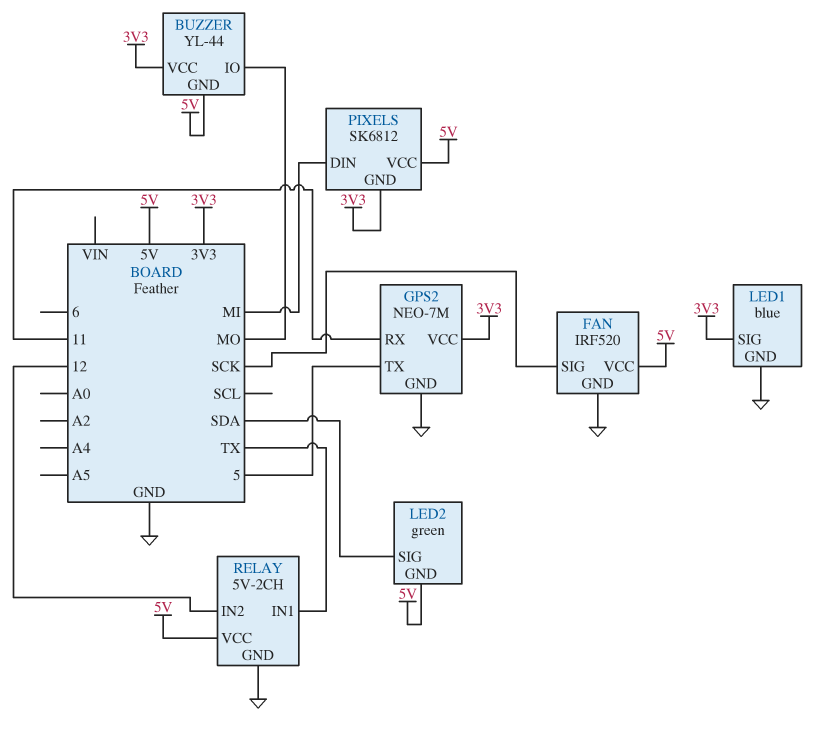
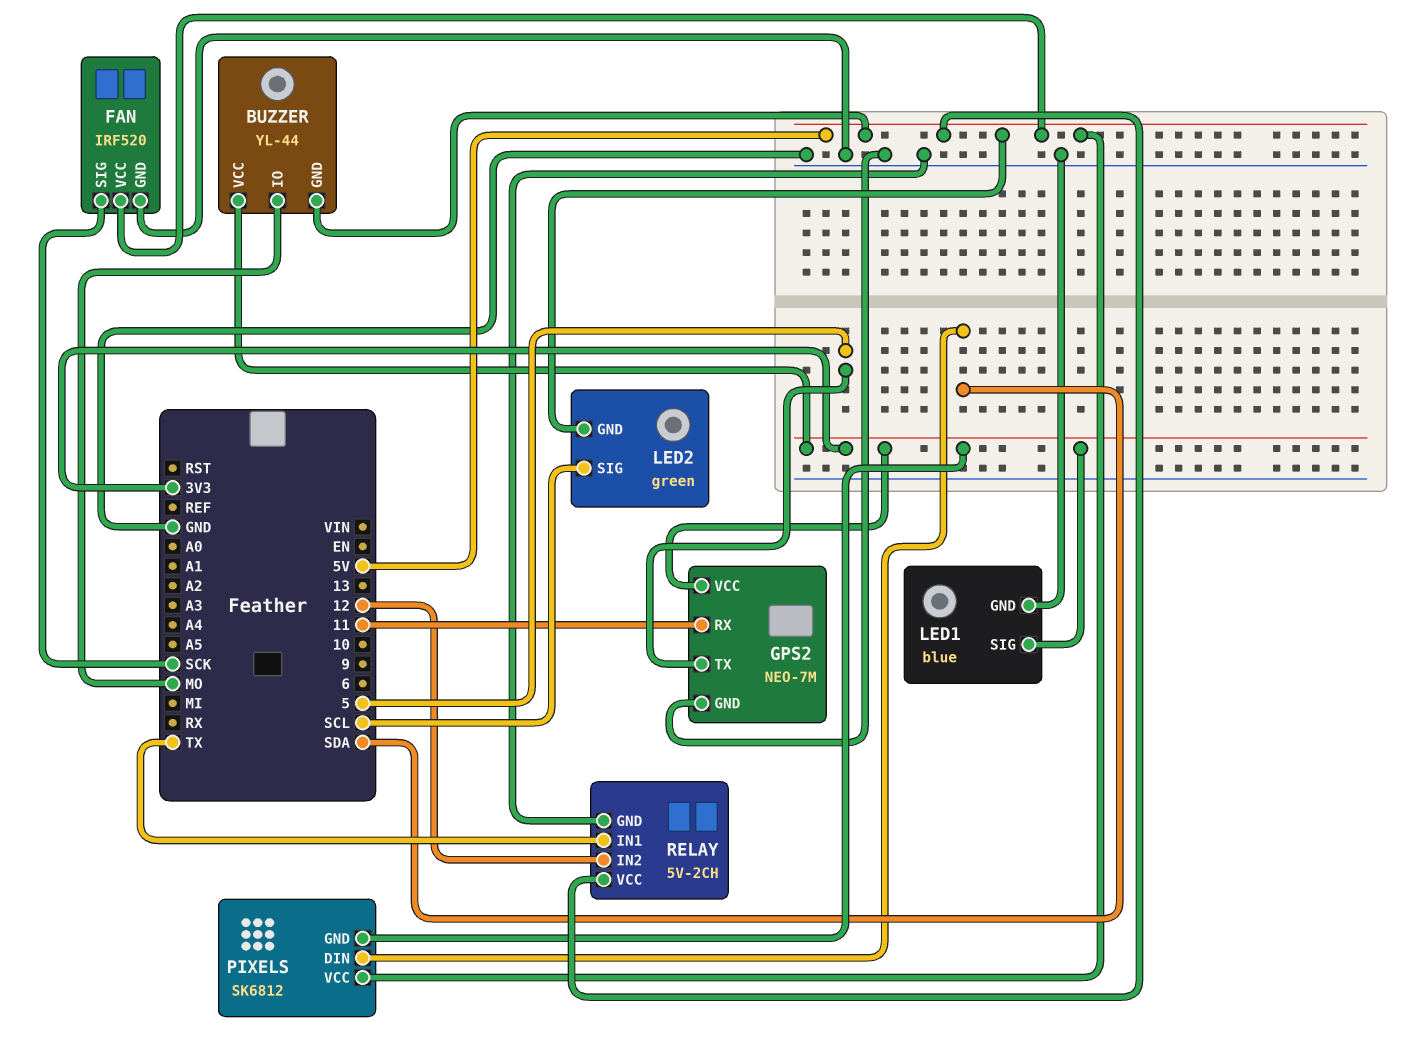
LED2 pin SIG: SDA -> SCL
PIXELS pin DIN: MI -> SDA

